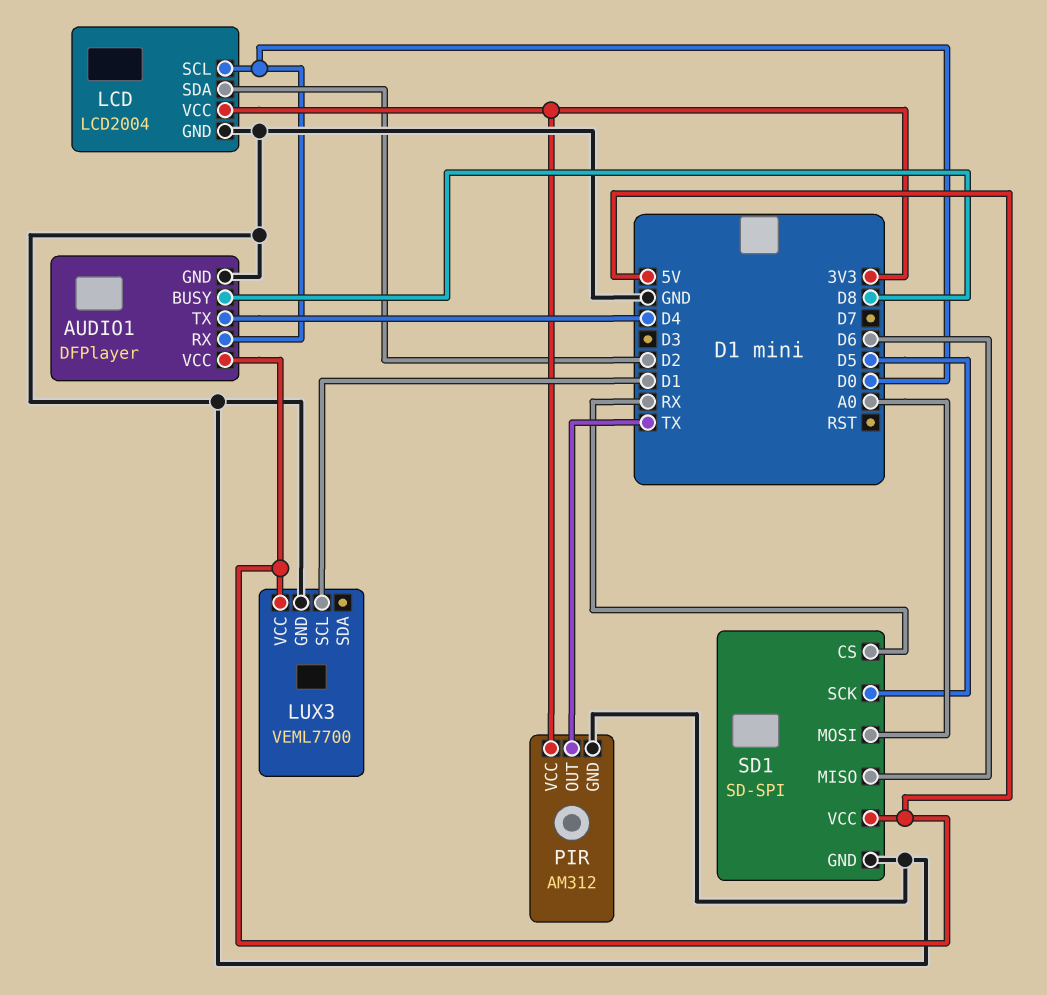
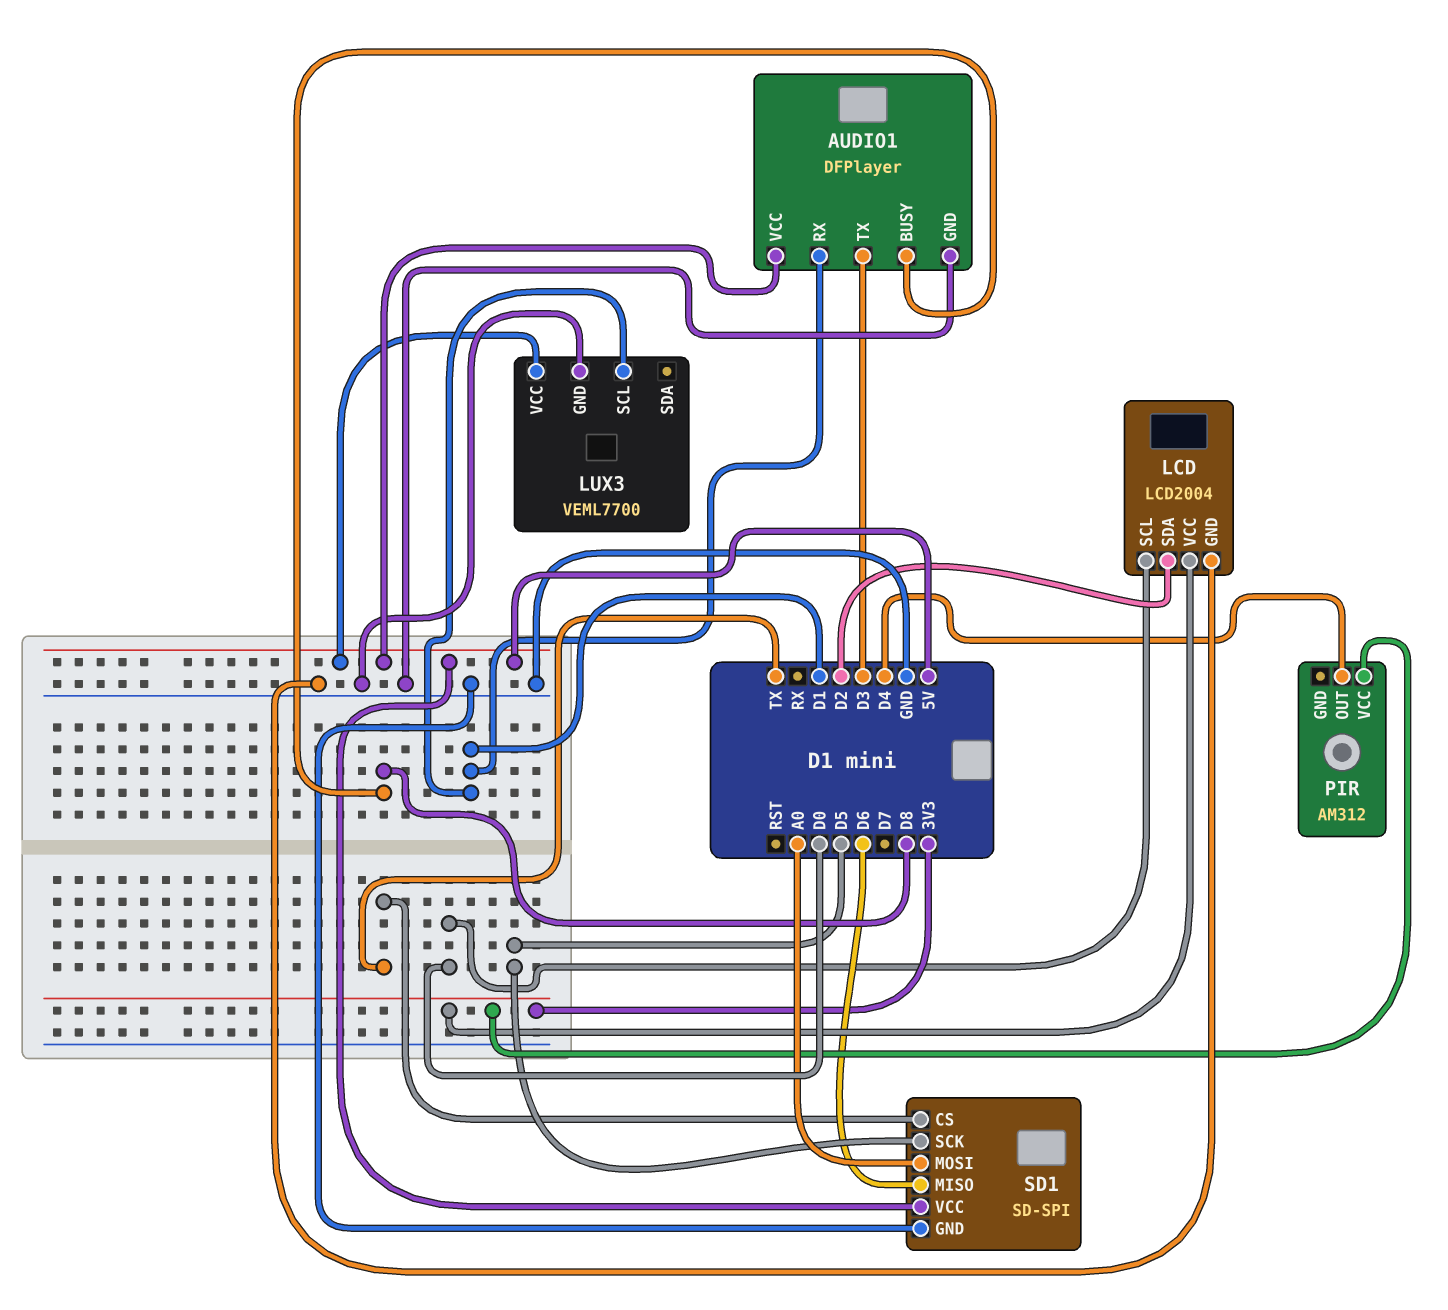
AUDIO1 pin RX: D0 -> D1
AUDIO1 pin TX: D4 -> D3
PIR pin GND: GND -> none
PIR pin OUT: TX -> D4
SD1 pin CS: RX -> TX

